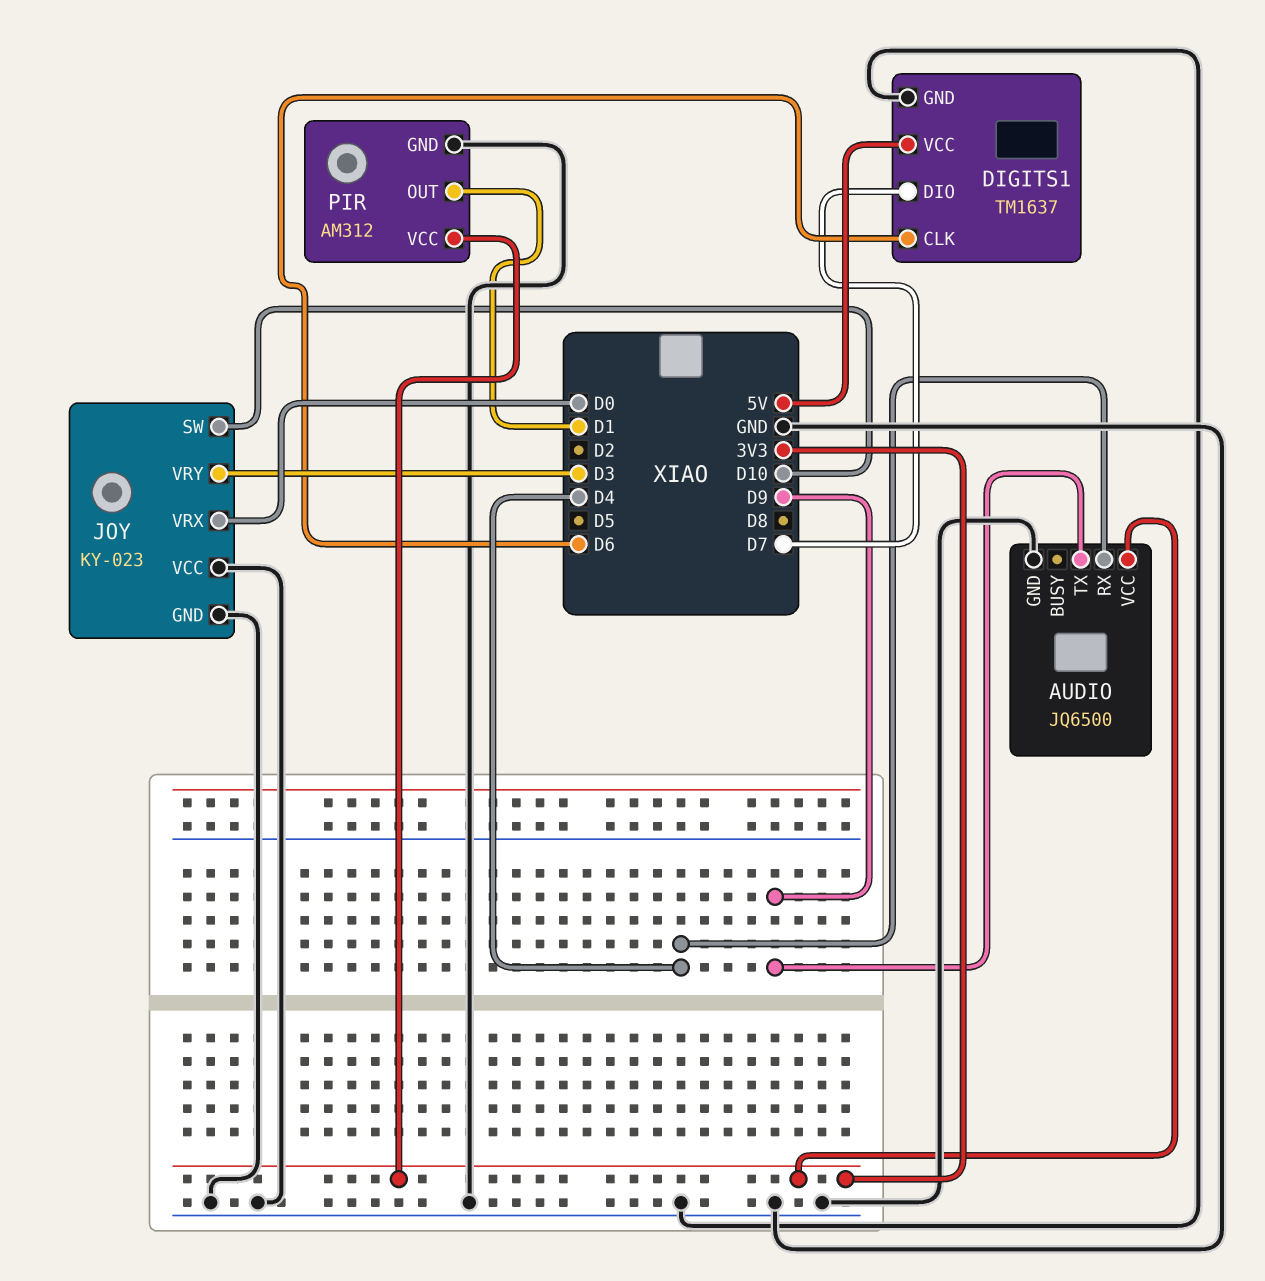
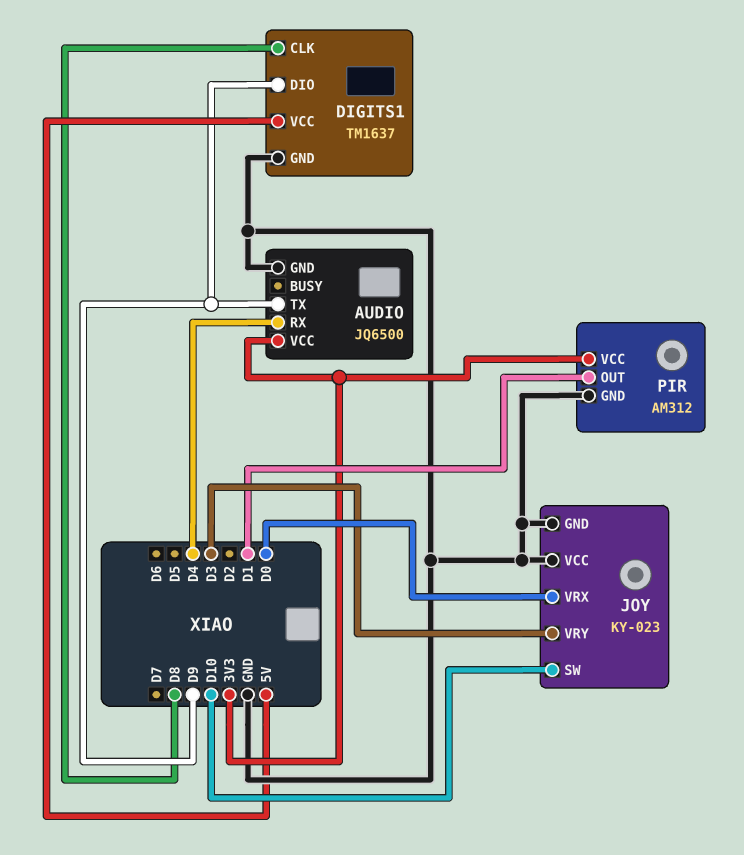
DIGITS1 pin CLK: D6 -> D8
DIGITS1 pin DIO: D7 -> D9

